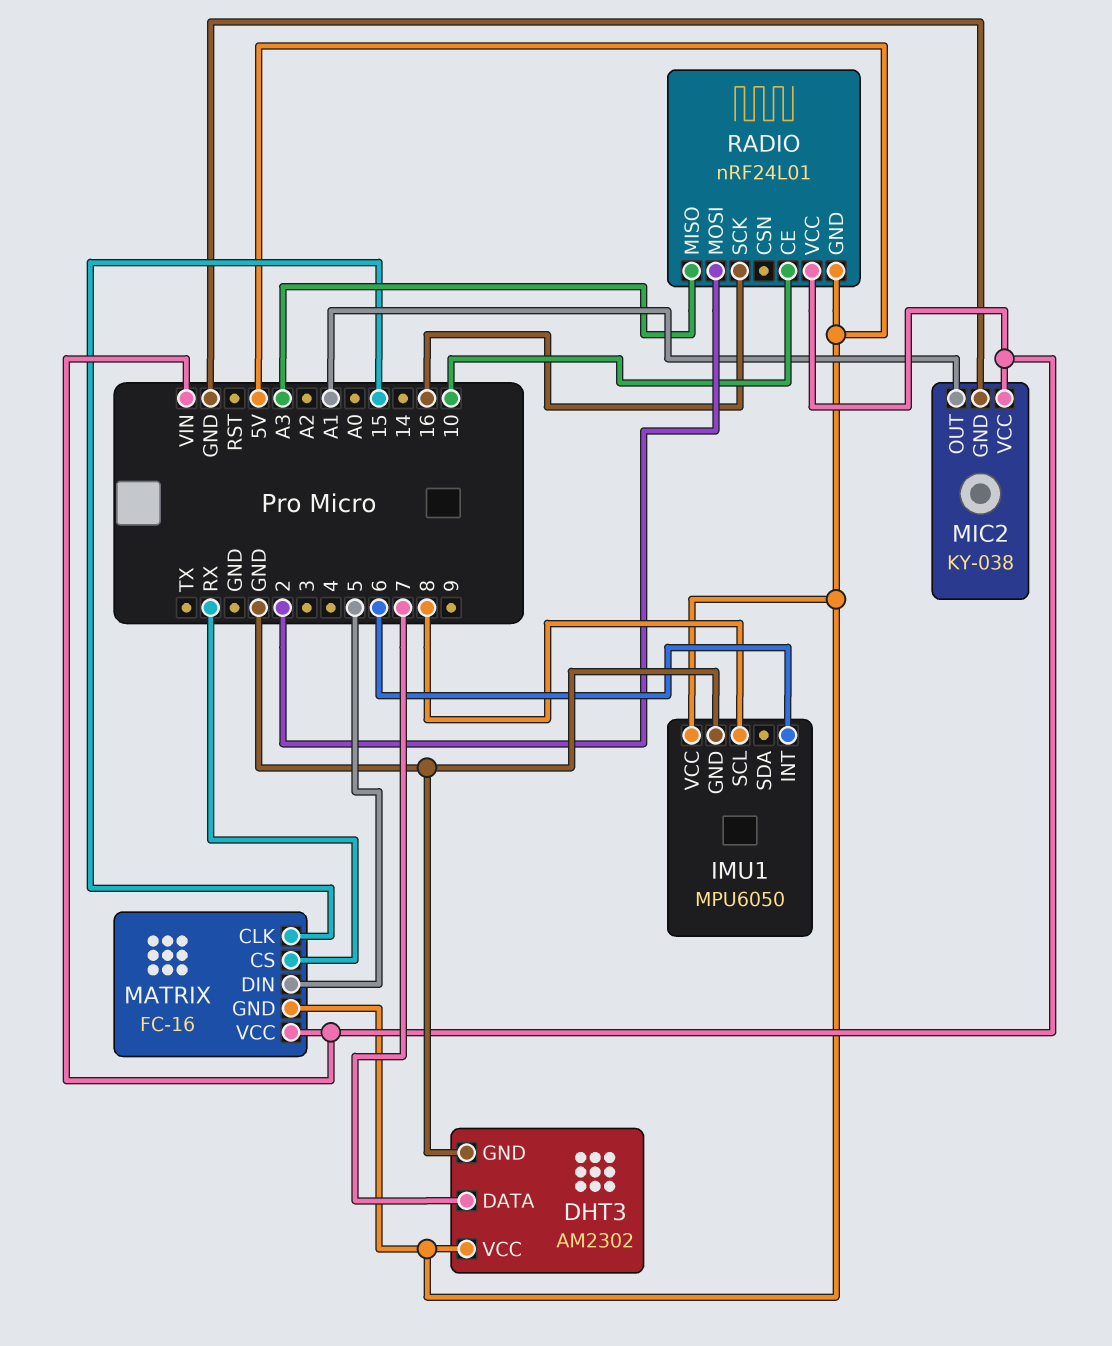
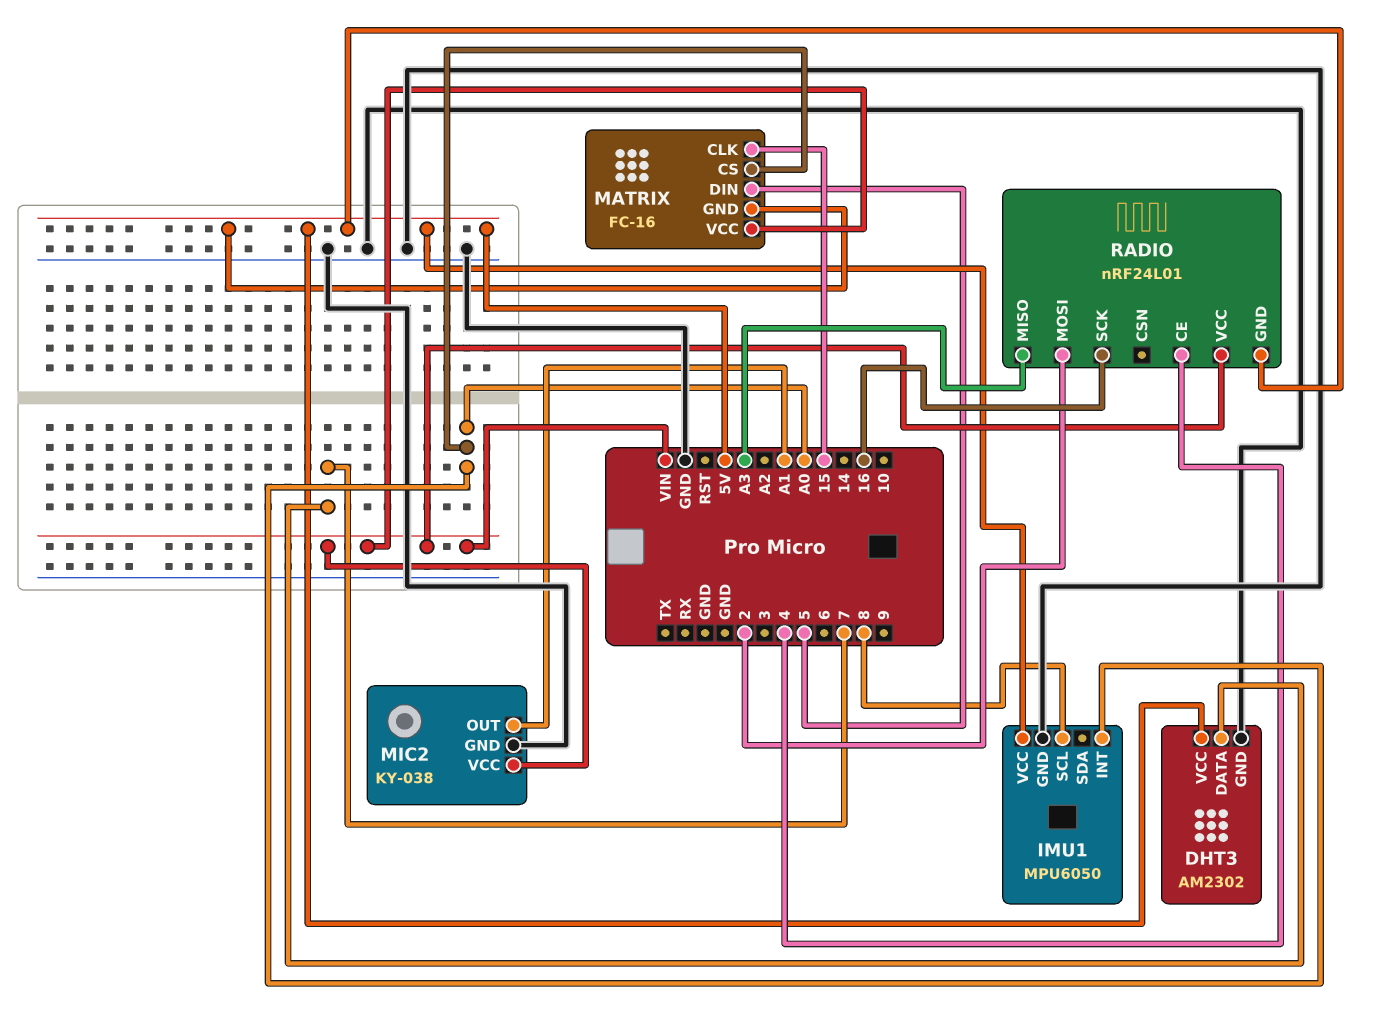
IMU1 pin INT: 6 -> A0
MATRIX pin CS: RX -> A0
RADIO pin CE: 10 -> 4

